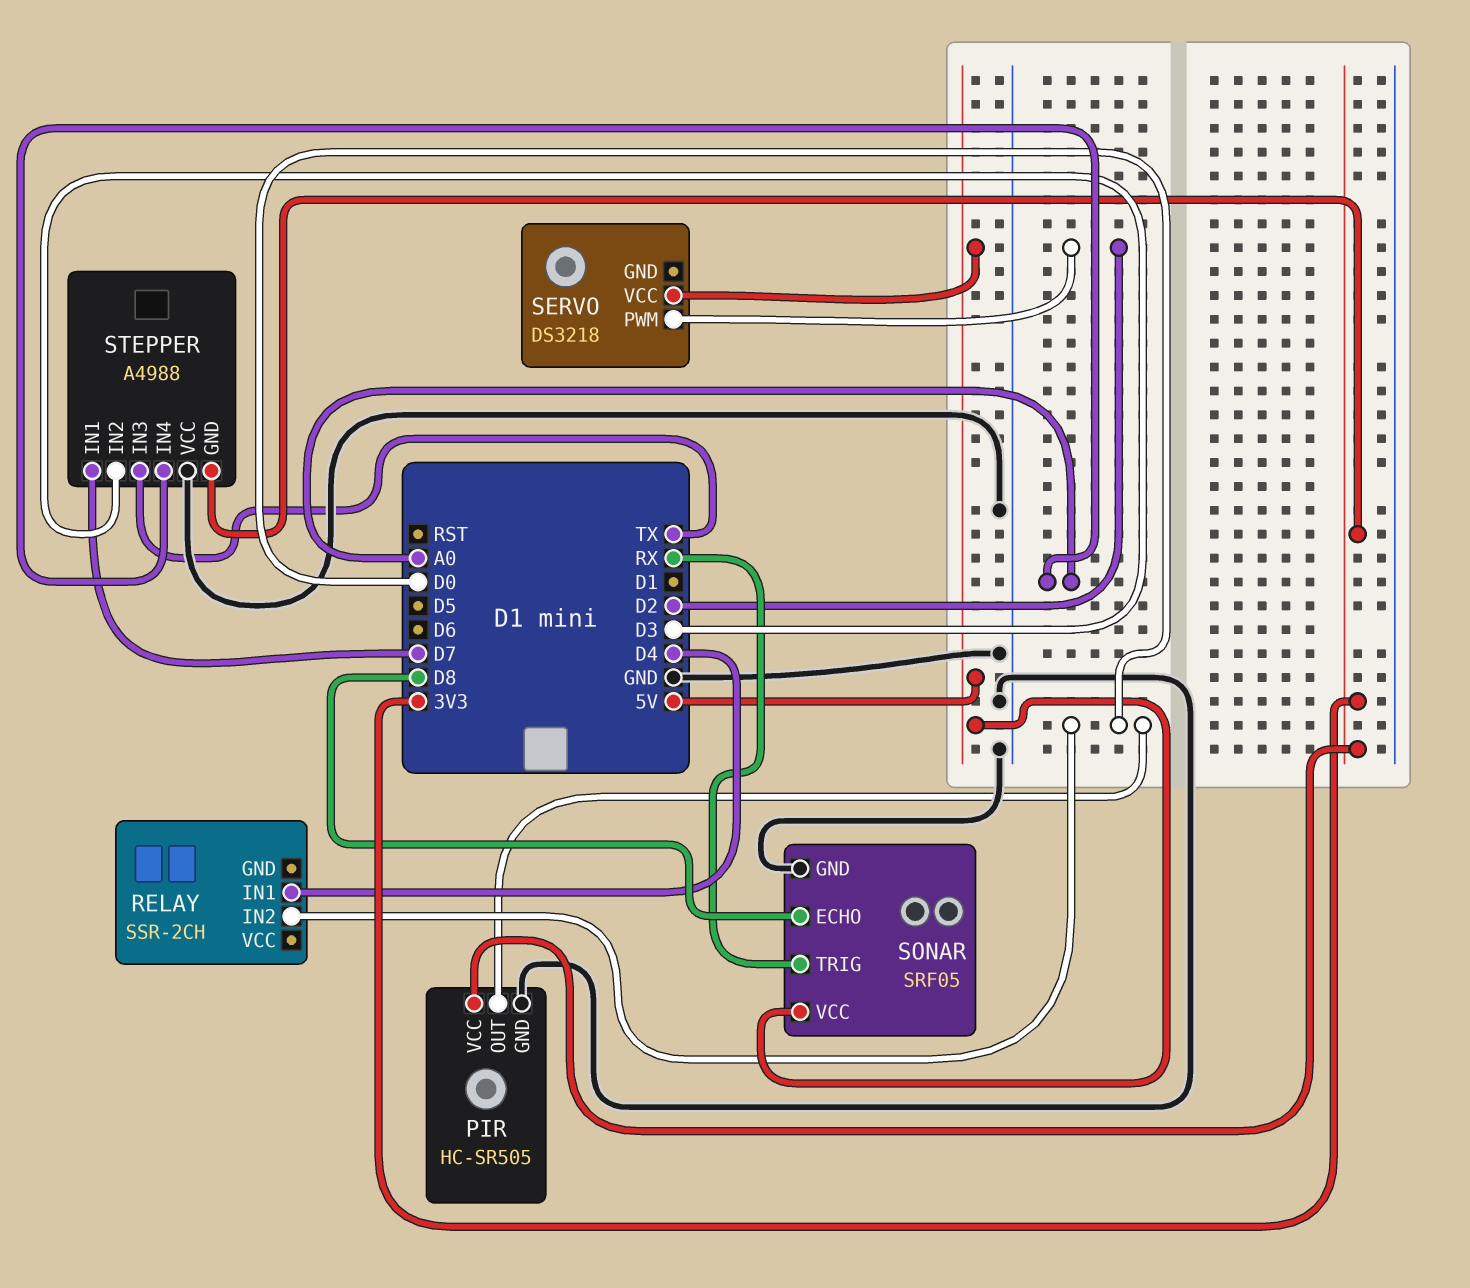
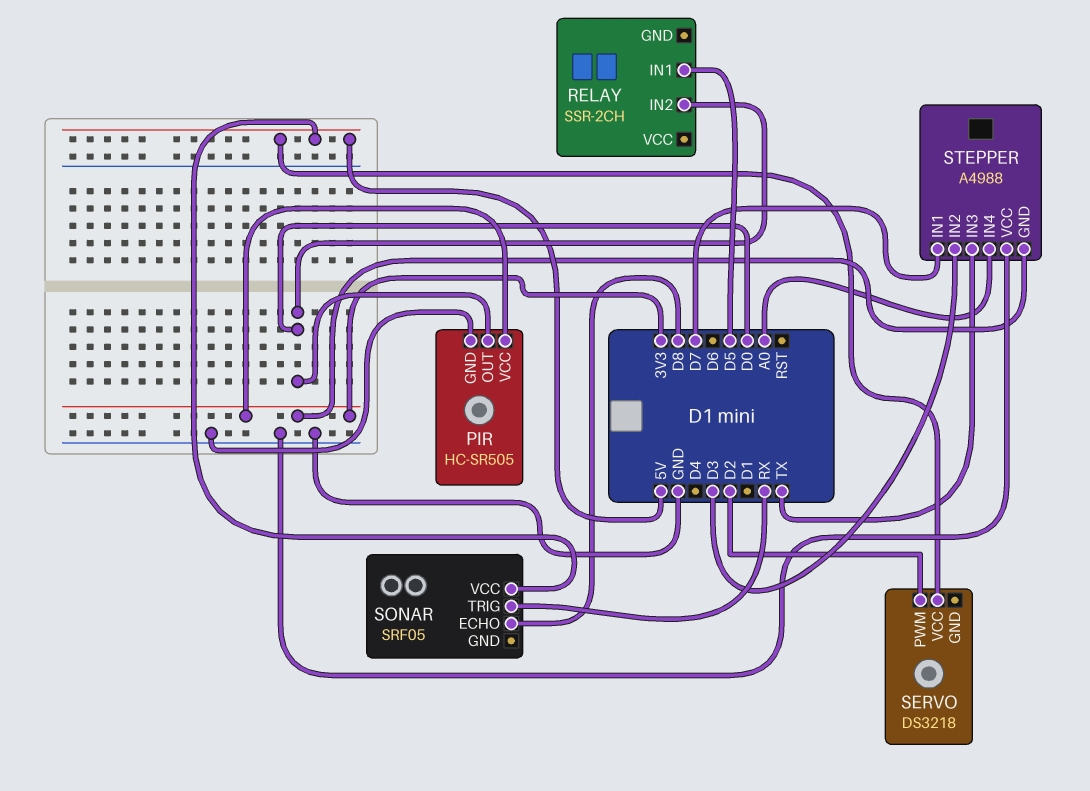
RELAY pin IN1: D4 -> D5
SONAR pin GND: GND -> none

